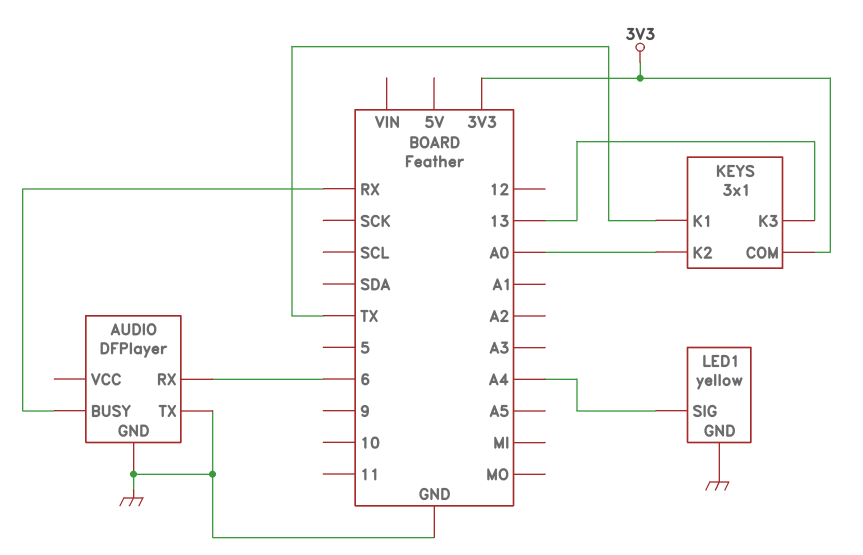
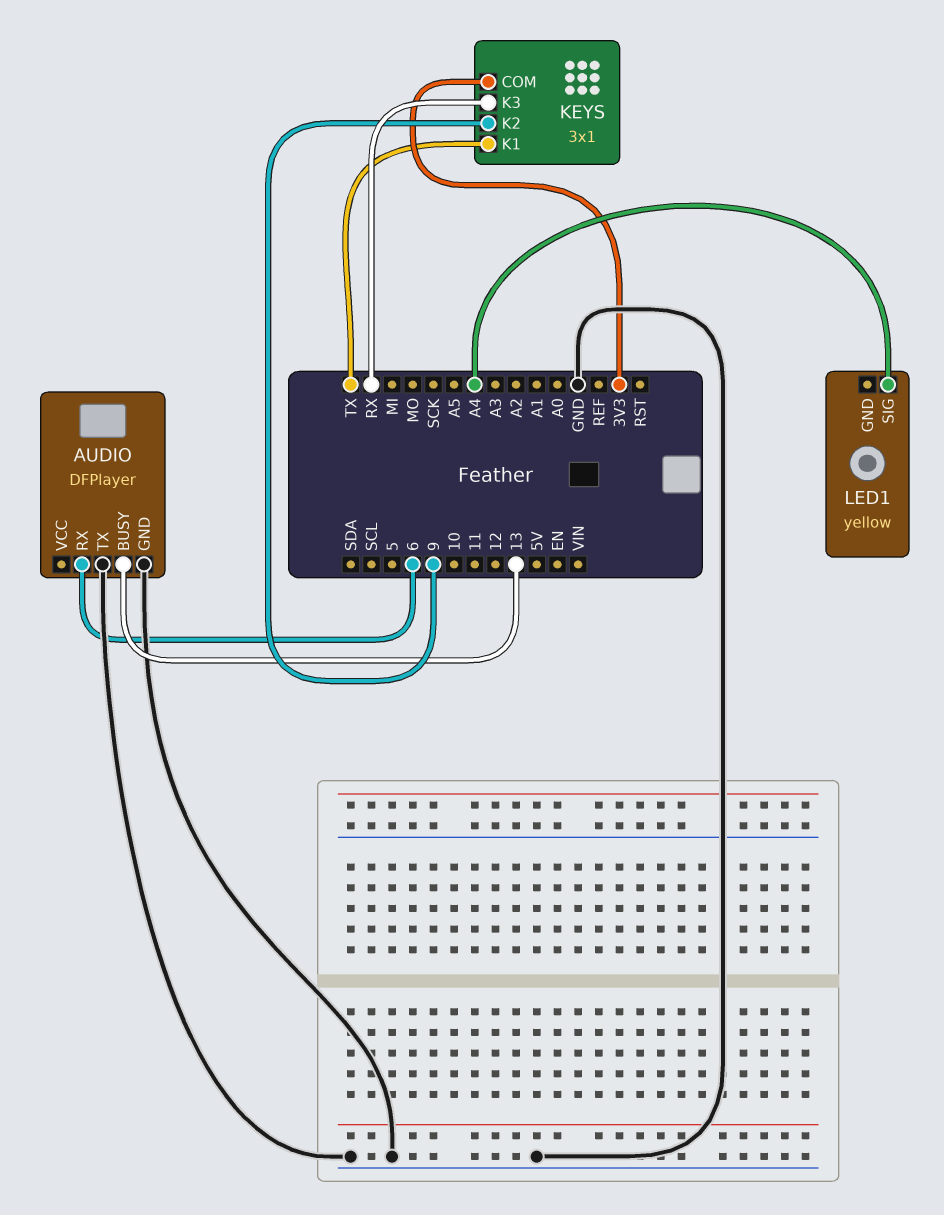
AUDIO pin BUSY: RX -> 13
KEYS pin K2: A0 -> 9
KEYS pin K3: 13 -> RX
LED1 pin GND: GND -> none

